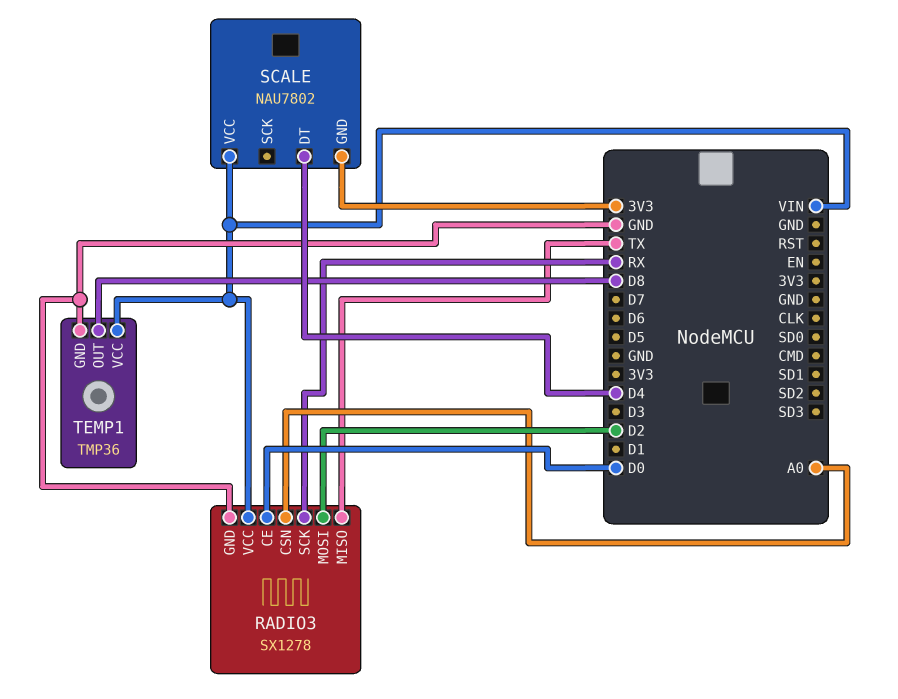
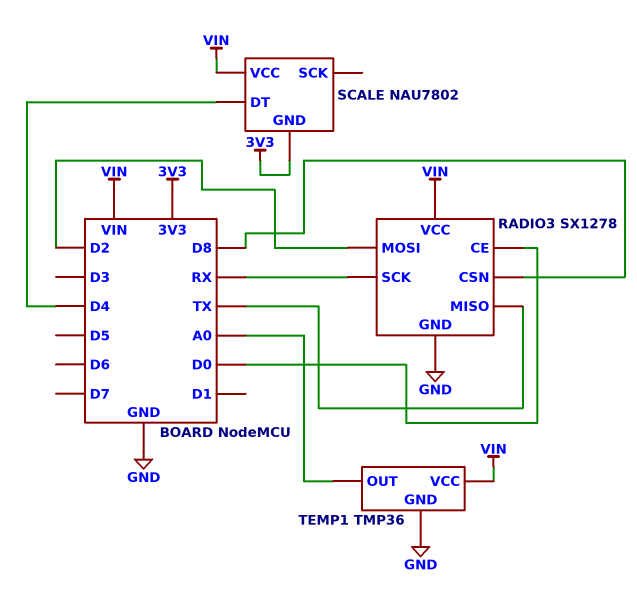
RADIO3 pin CSN: A0 -> D8
TEMP1 pin OUT: D8 -> A0

